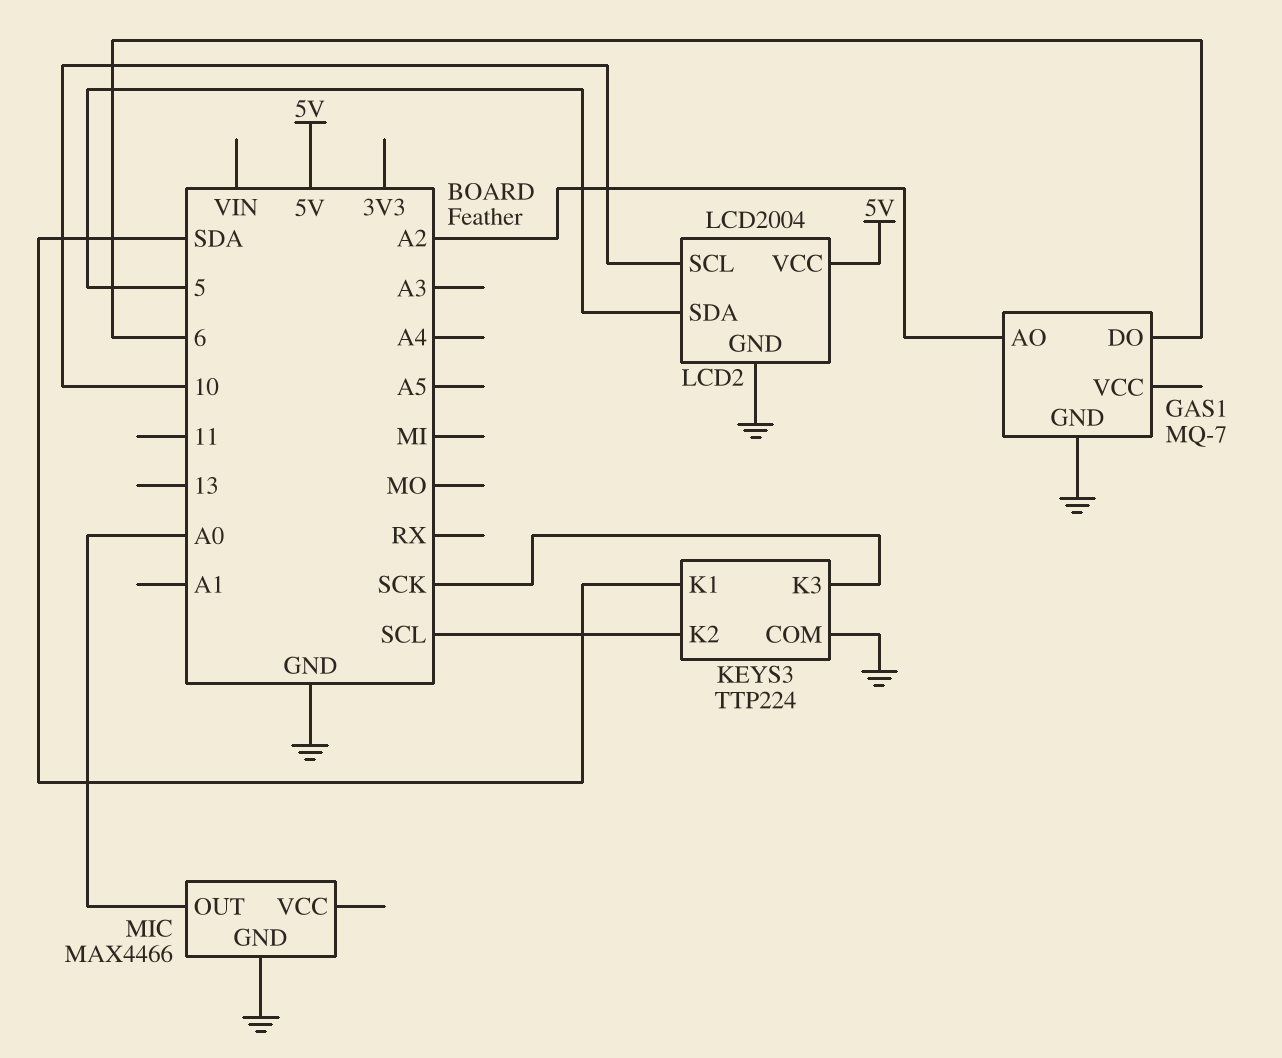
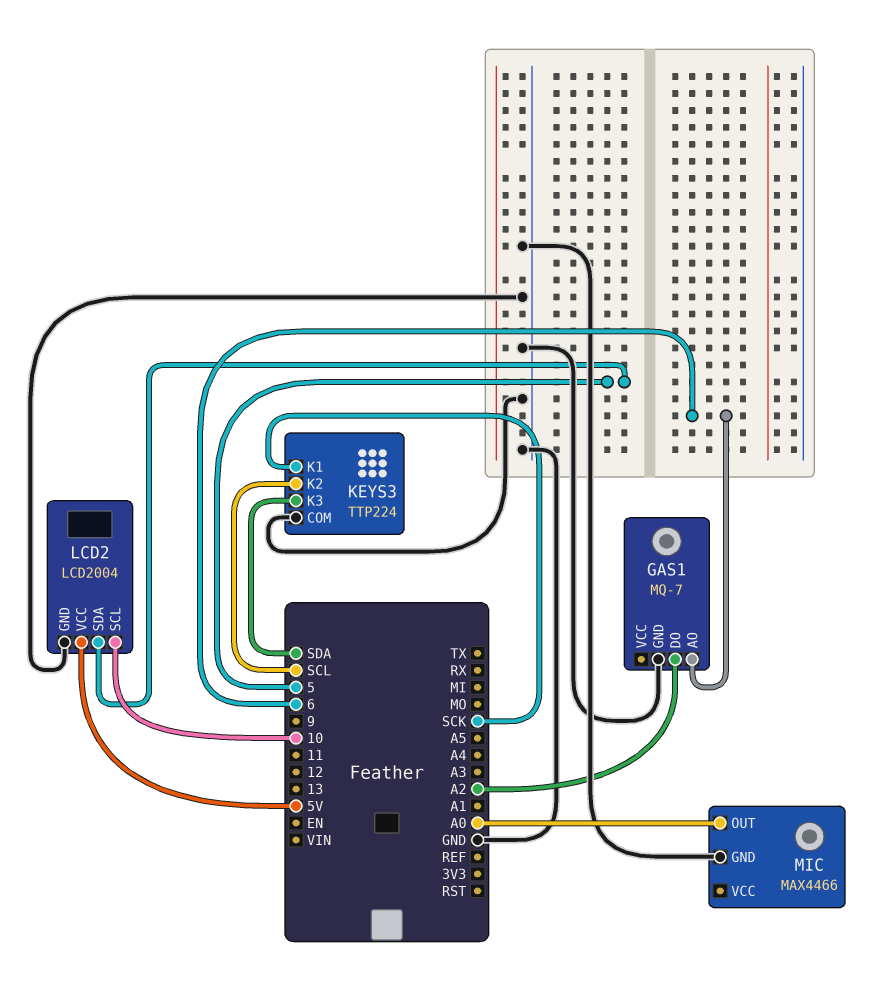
GAS1 pin AO: A2 -> 6
GAS1 pin DO: 6 -> A2
KEYS3 pin K1: SDA -> SCK
KEYS3 pin K3: SCK -> SDA

